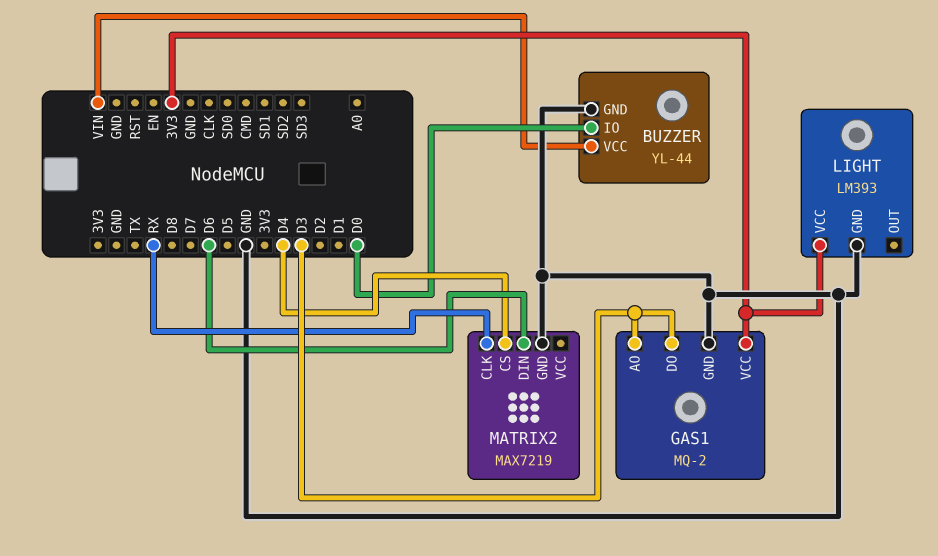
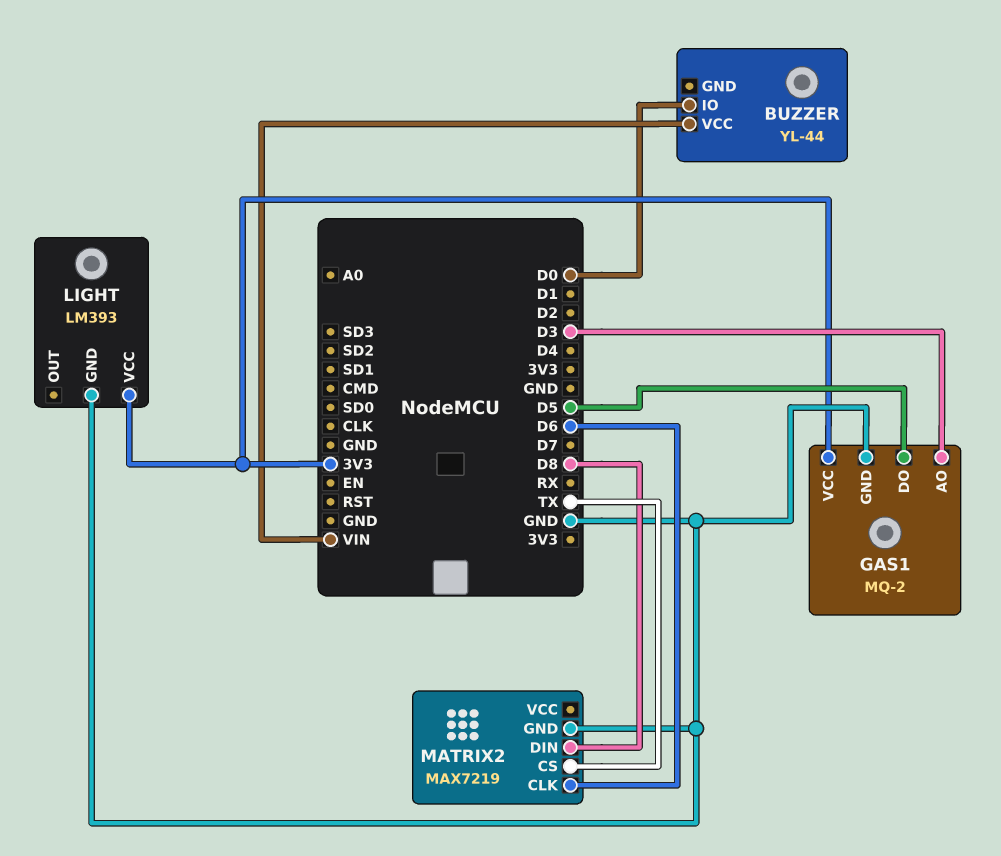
BUZZER pin GND: GND -> none
GAS1 pin DO: D3 -> D5
MATRIX2 pin CLK: RX -> D6
MATRIX2 pin CS: D4 -> TX
MATRIX2 pin DIN: D6 -> D8

